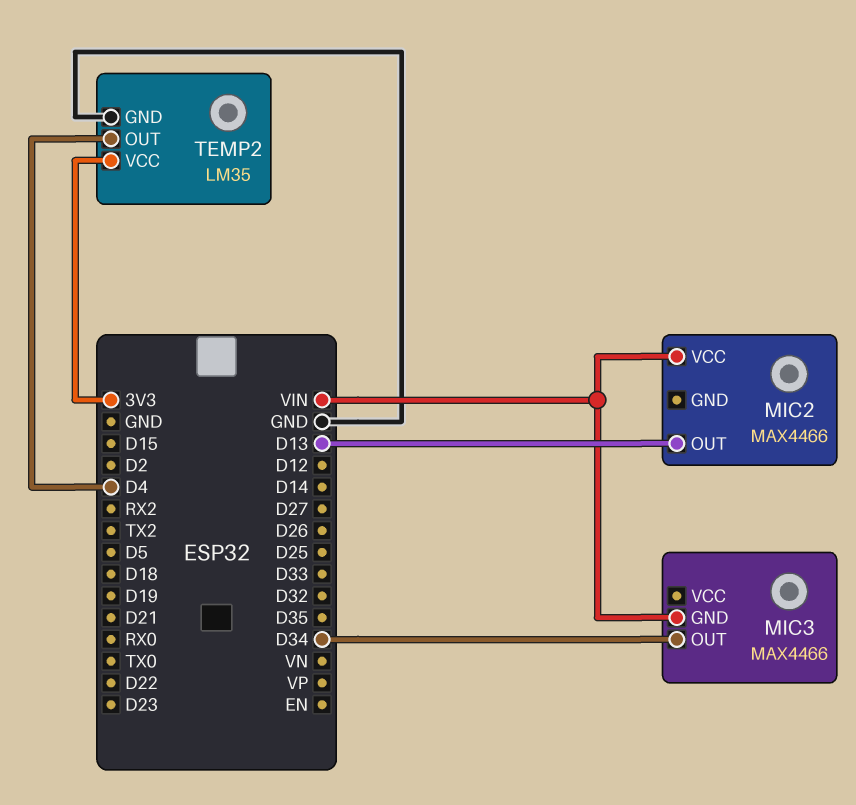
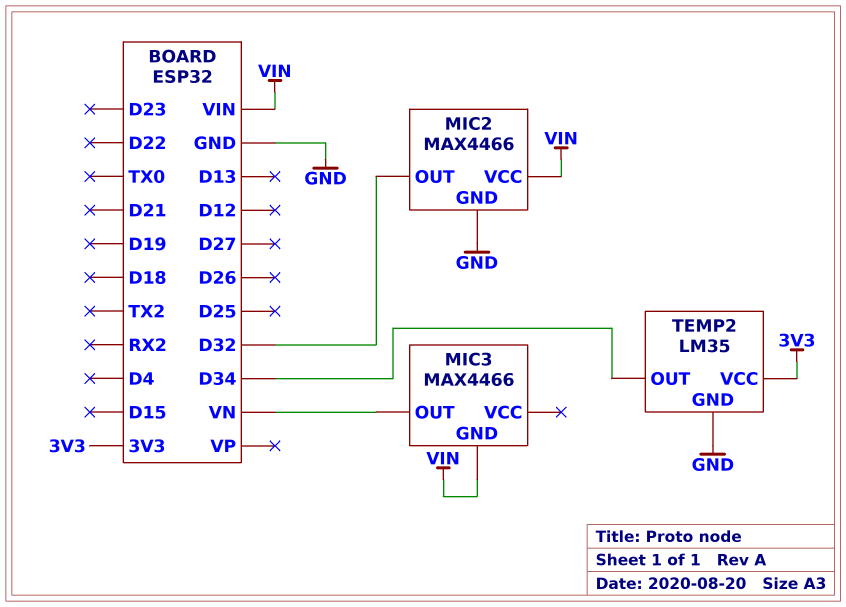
MIC2 pin GND: none -> GND
MIC2 pin OUT: D13 -> D32
MIC3 pin OUT: D34 -> VN
TEMP2 pin OUT: D4 -> D34

